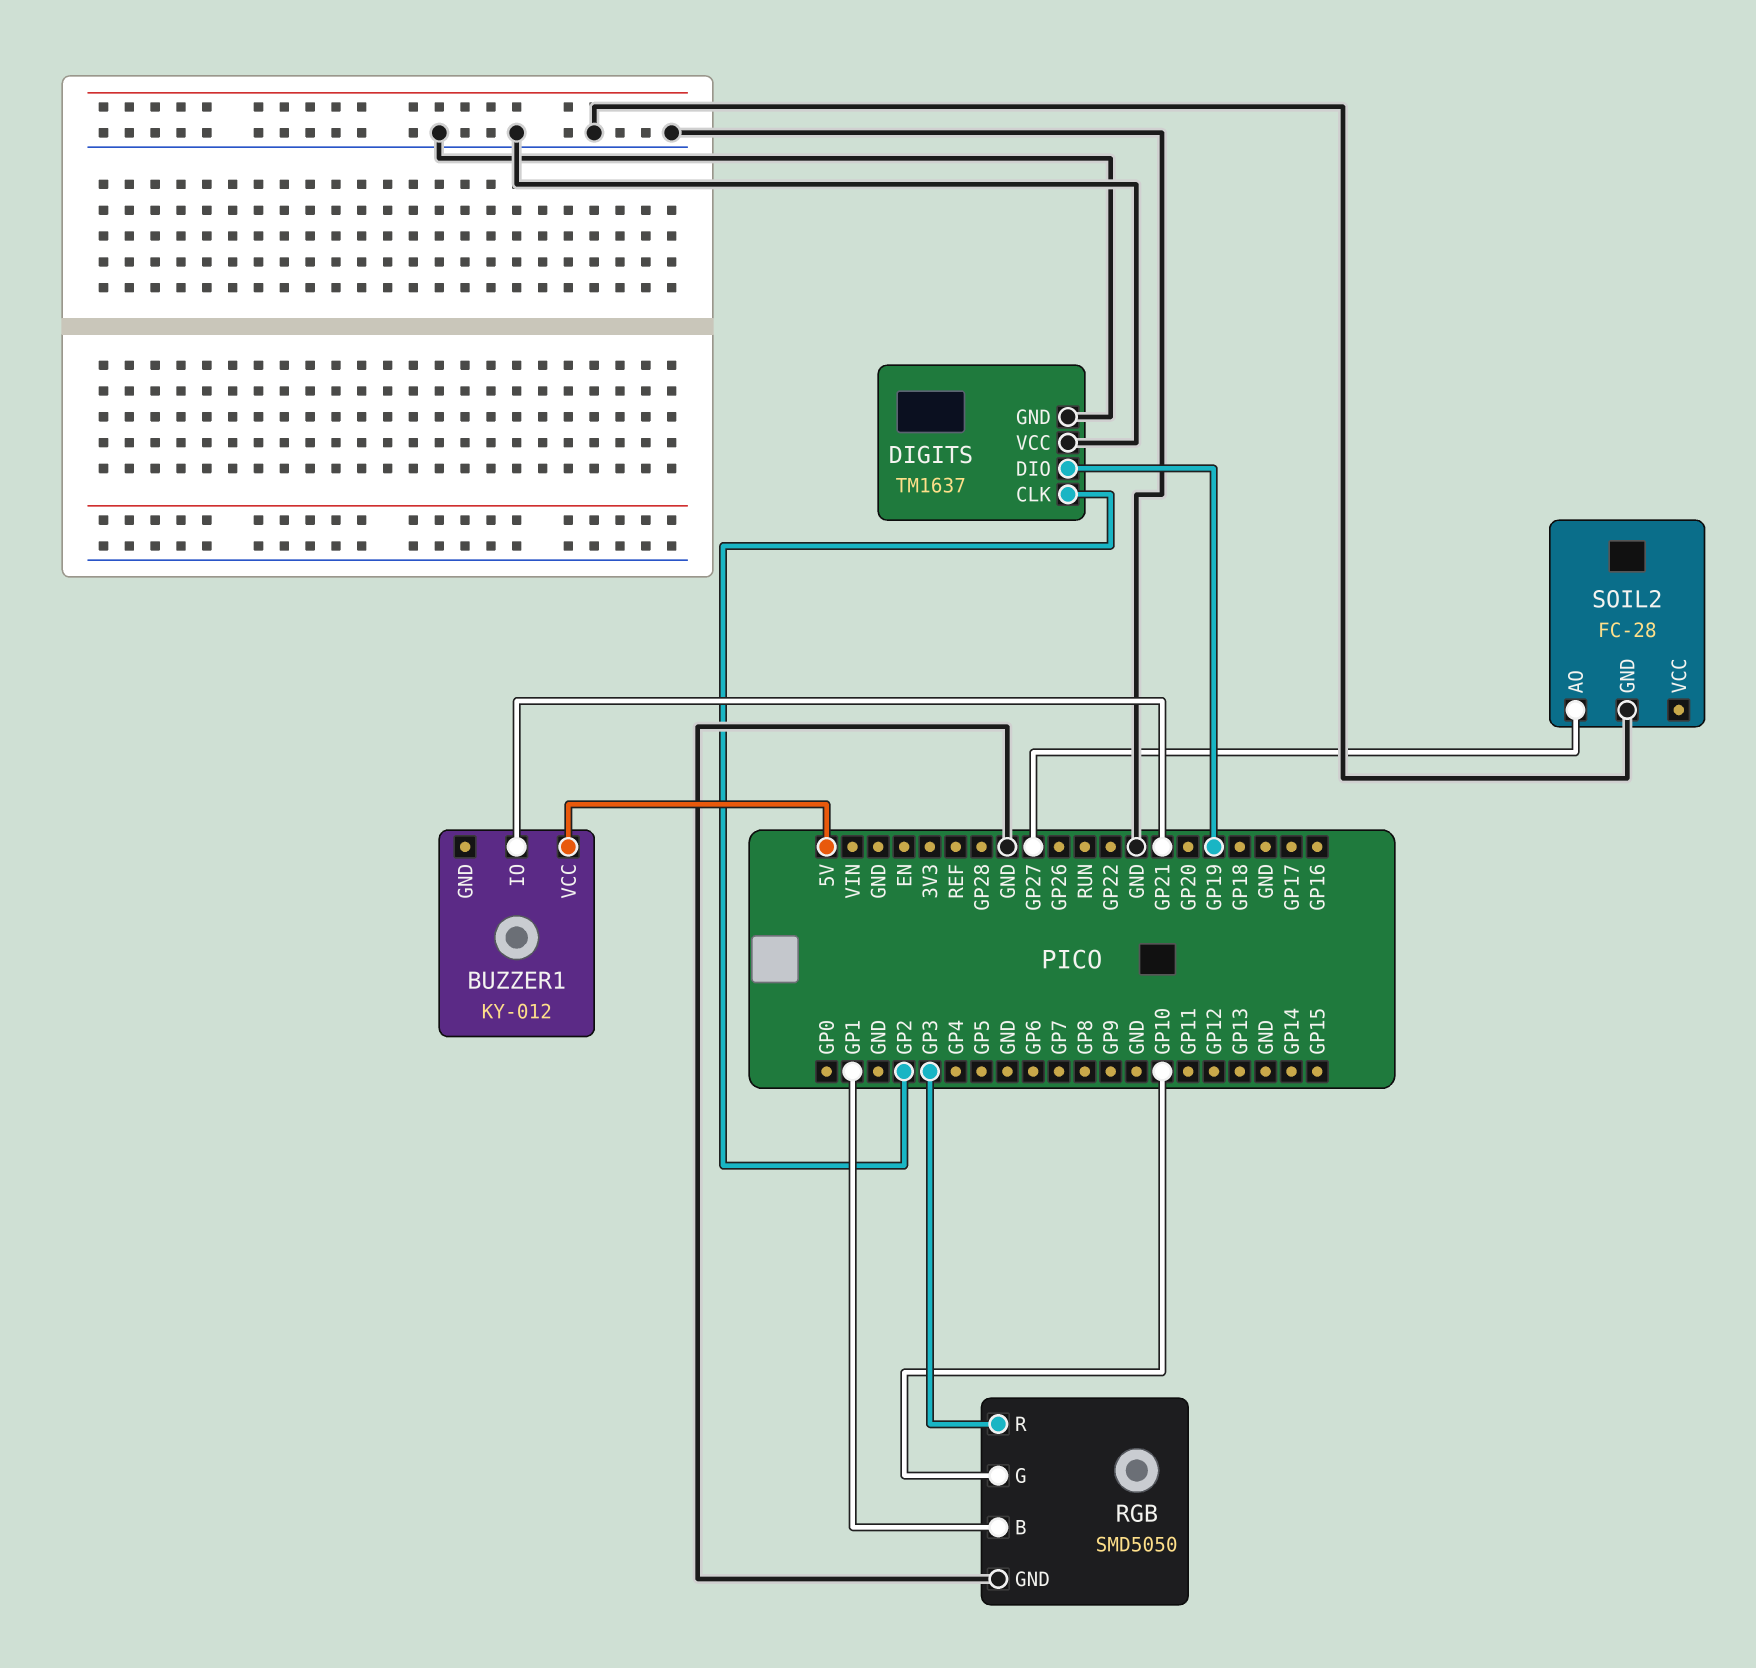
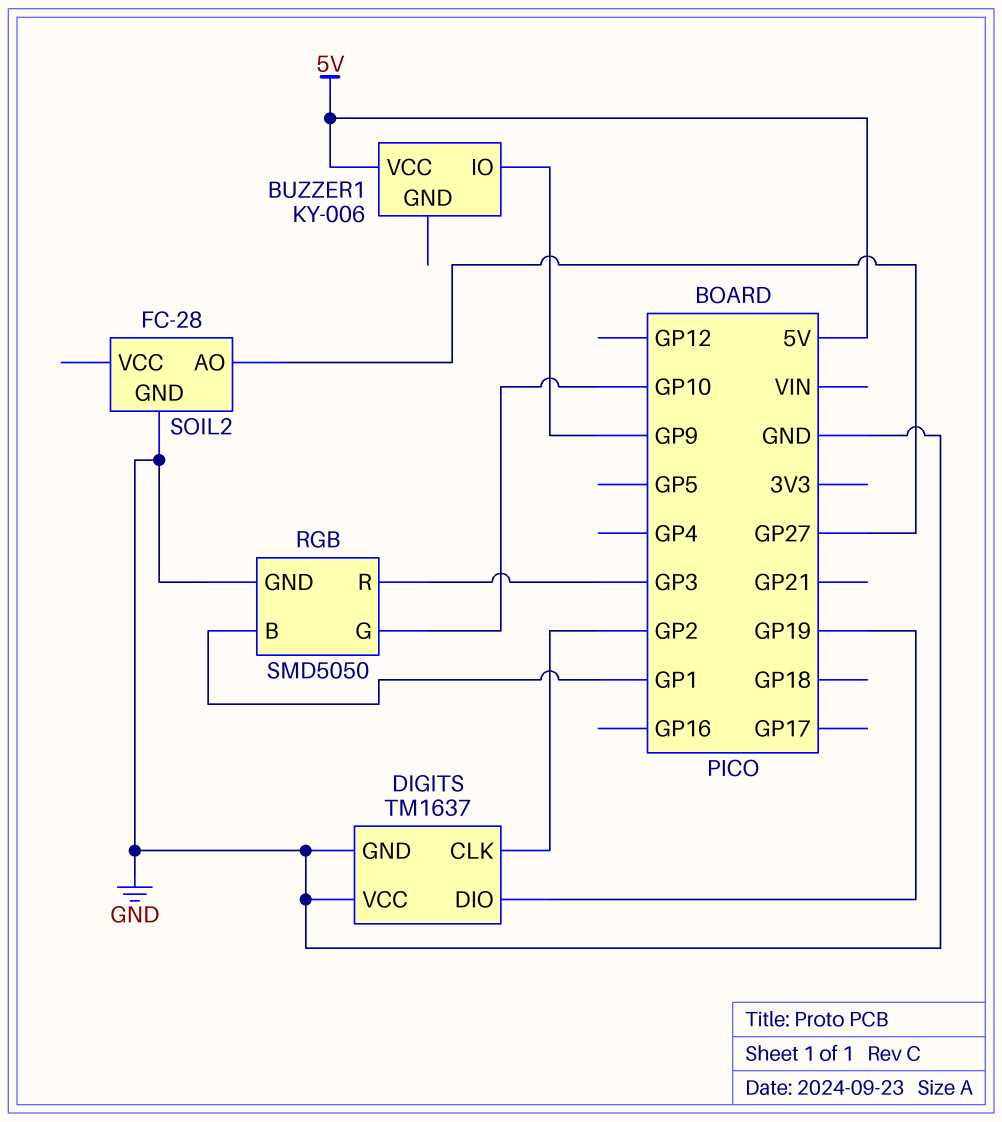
BUZZER1: KY-012 -> KY-006
BUZZER1 pin IO: GP21 -> GP9

